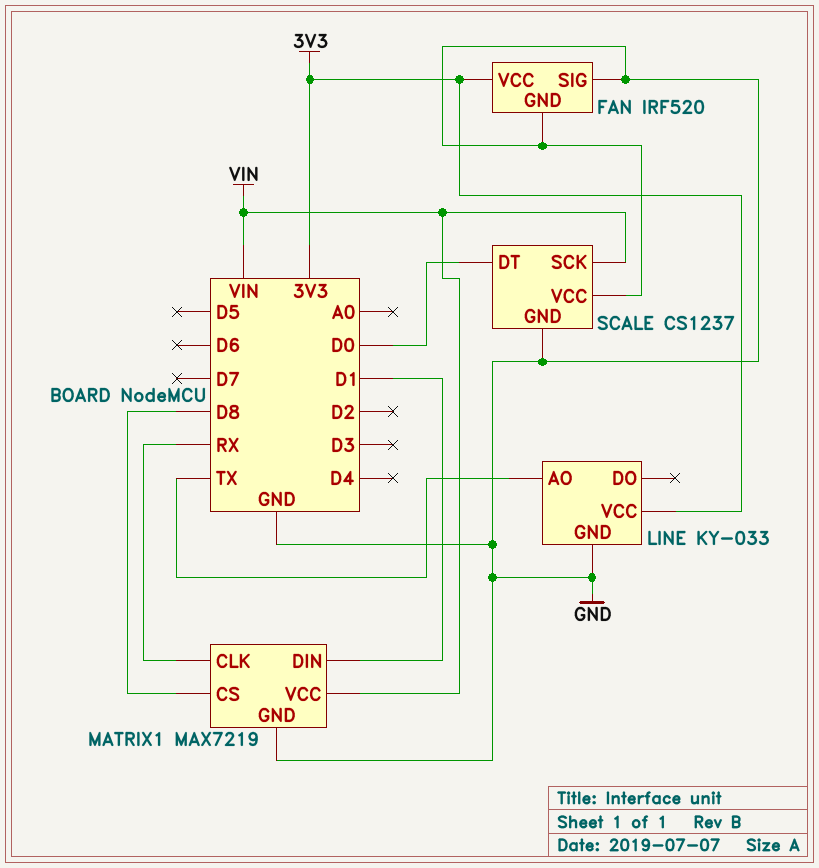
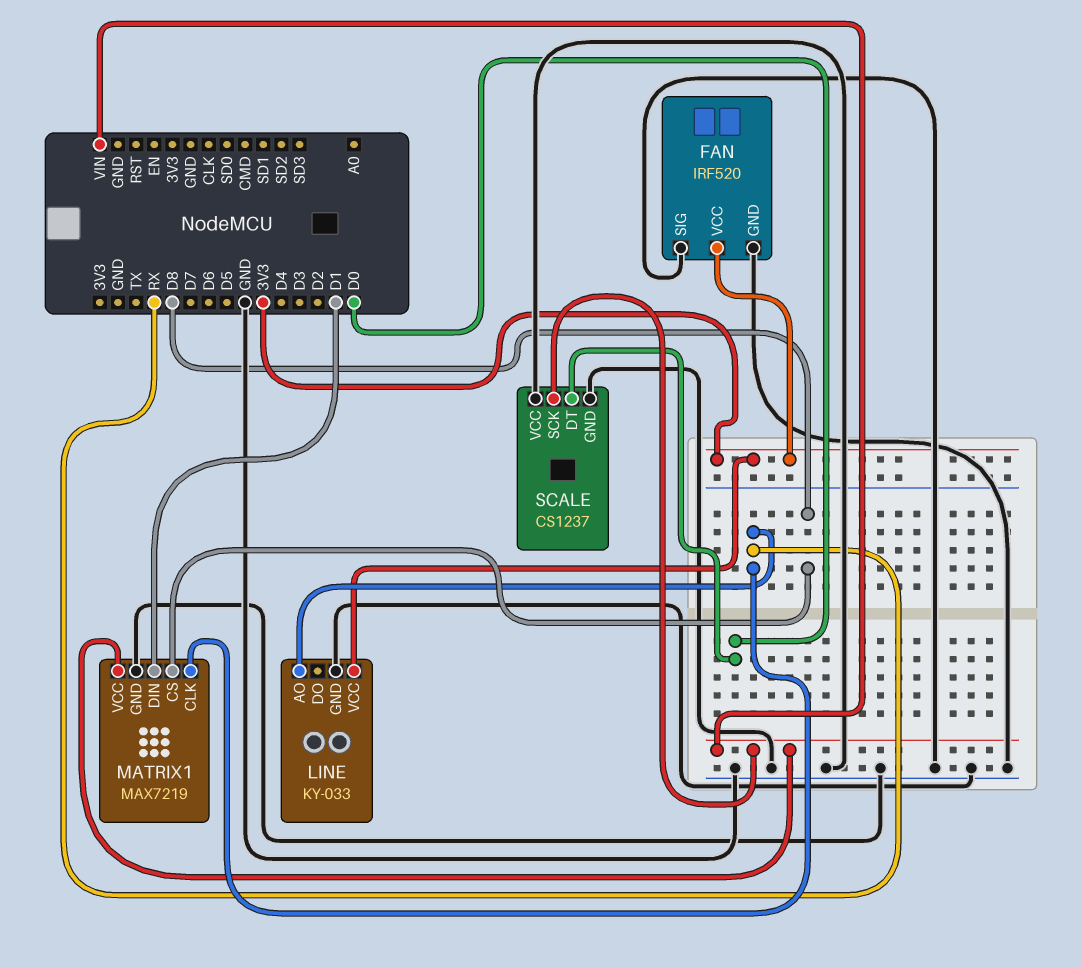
LINE pin AO: TX -> RX

